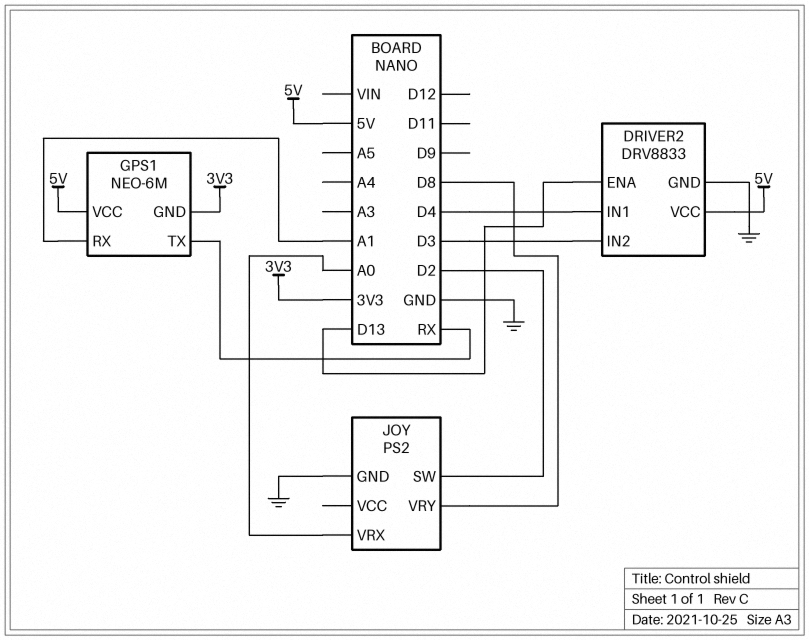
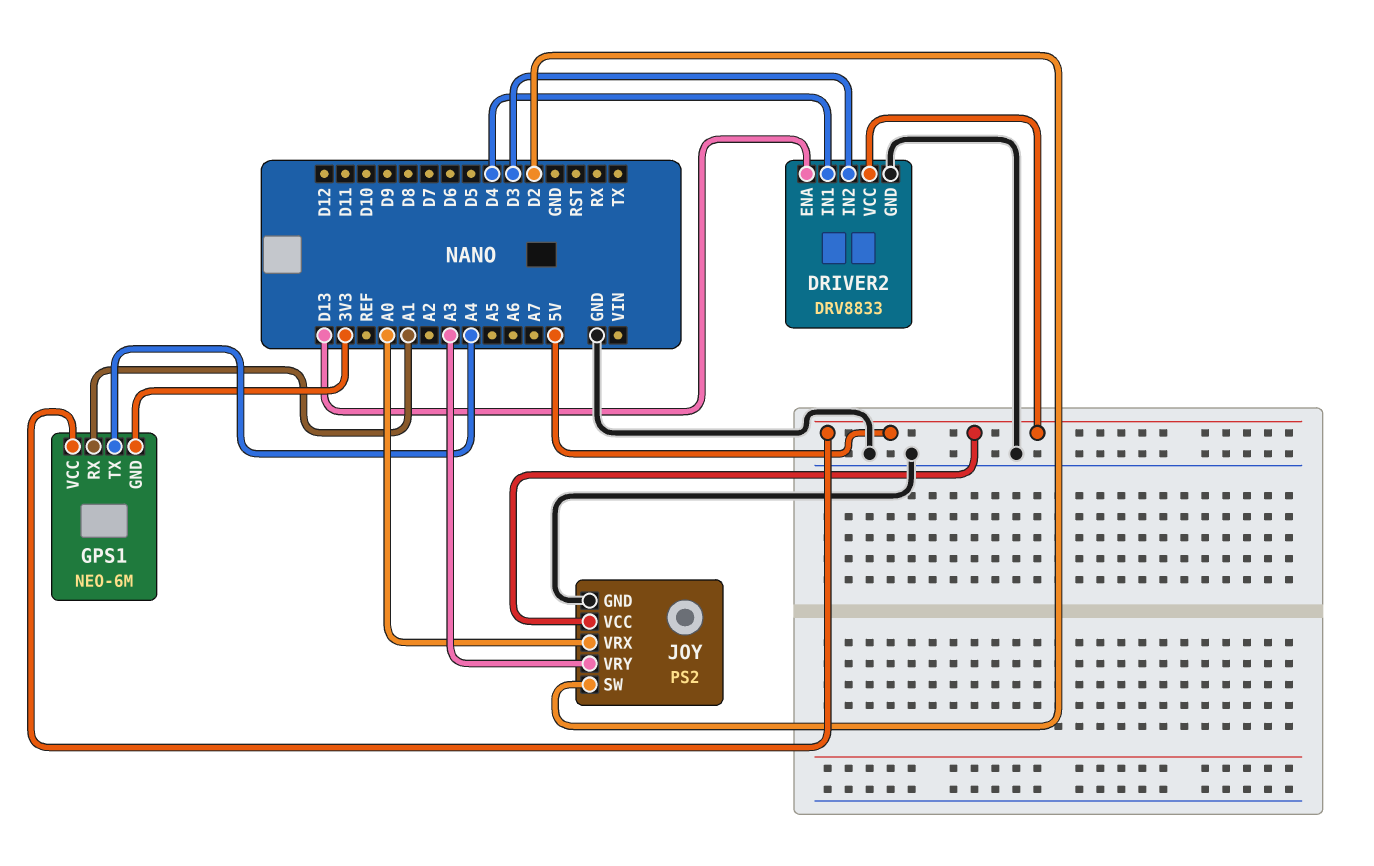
GPS1 pin TX: RX -> A4
JOY pin VCC: none -> 5V
JOY pin VRY: D8 -> A3

